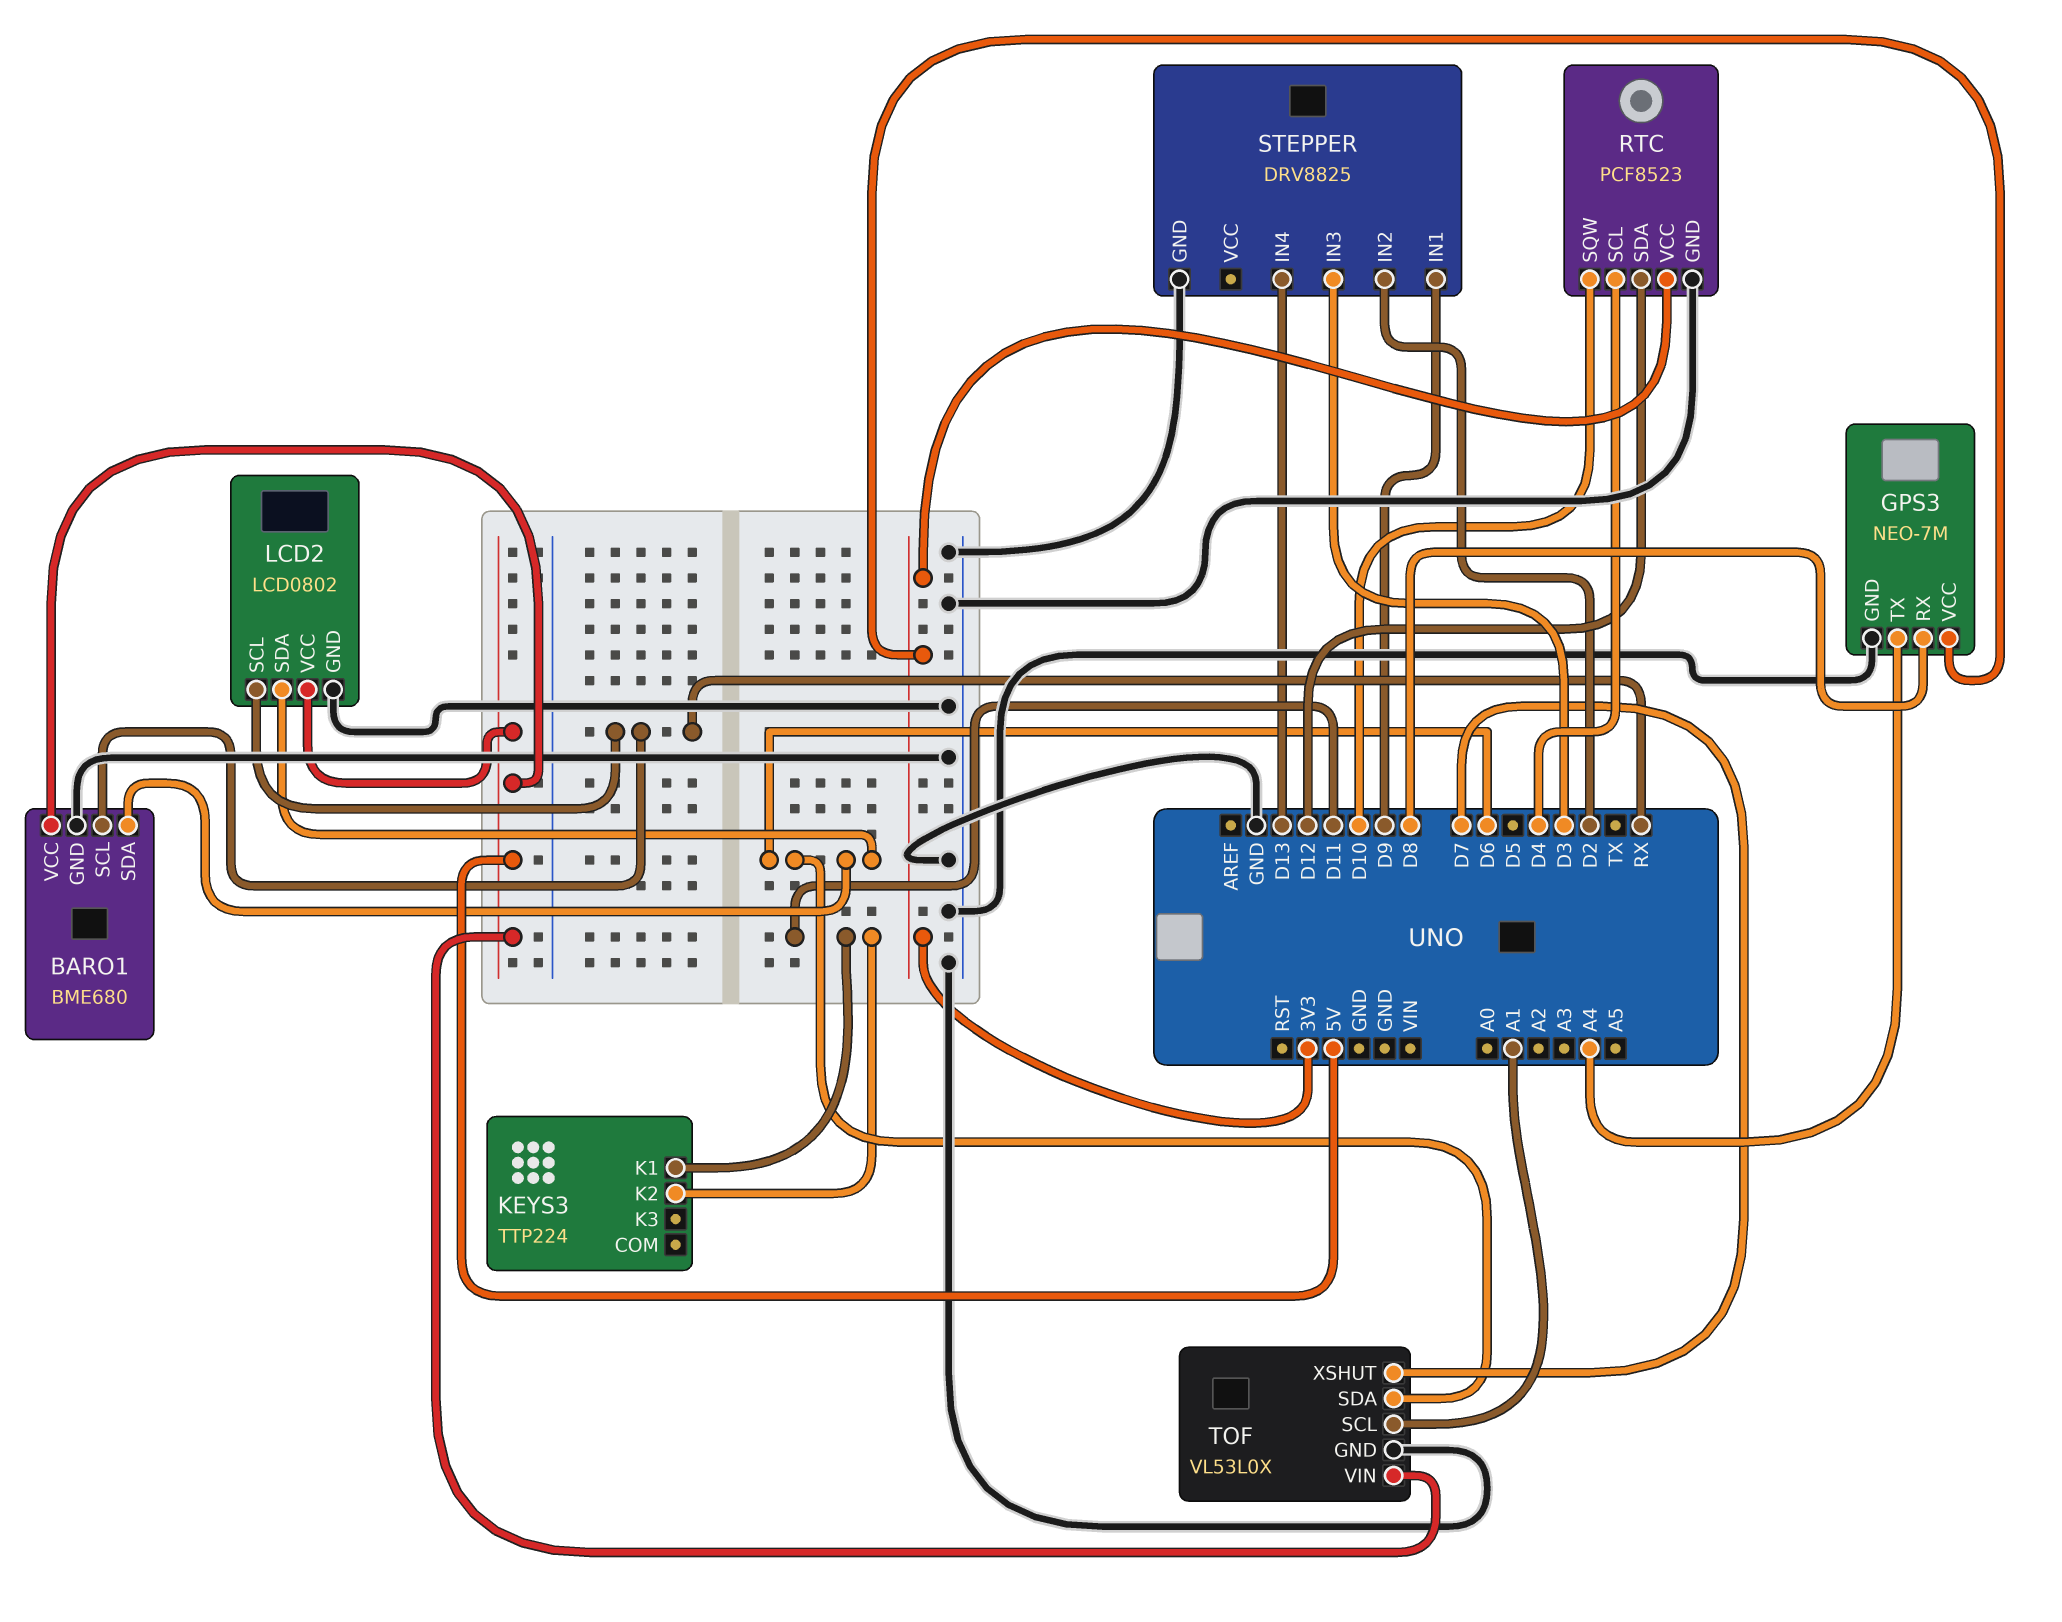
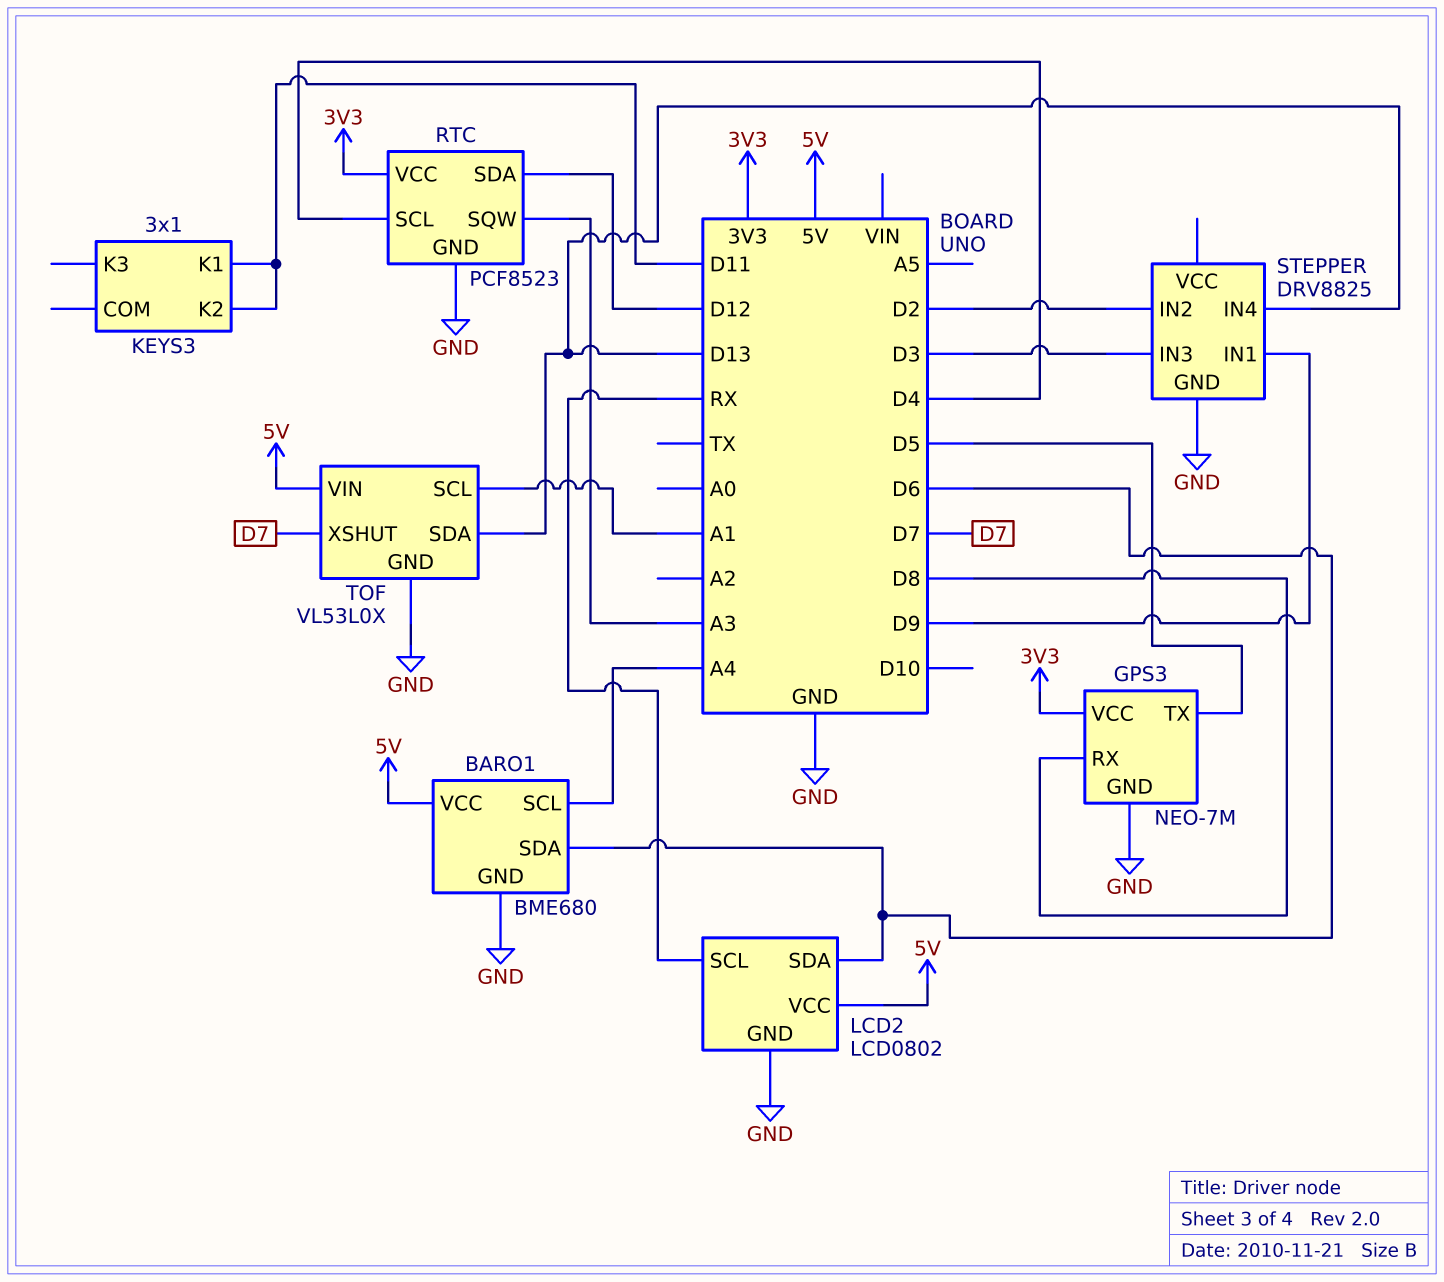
BARO1 pin SCL: RX -> A4
GPS3 pin TX: A4 -> D5
KEYS3: TTP224 -> 3x1
RTC pin SQW: D10 -> A3
TOF pin SDA: D6 -> D13

